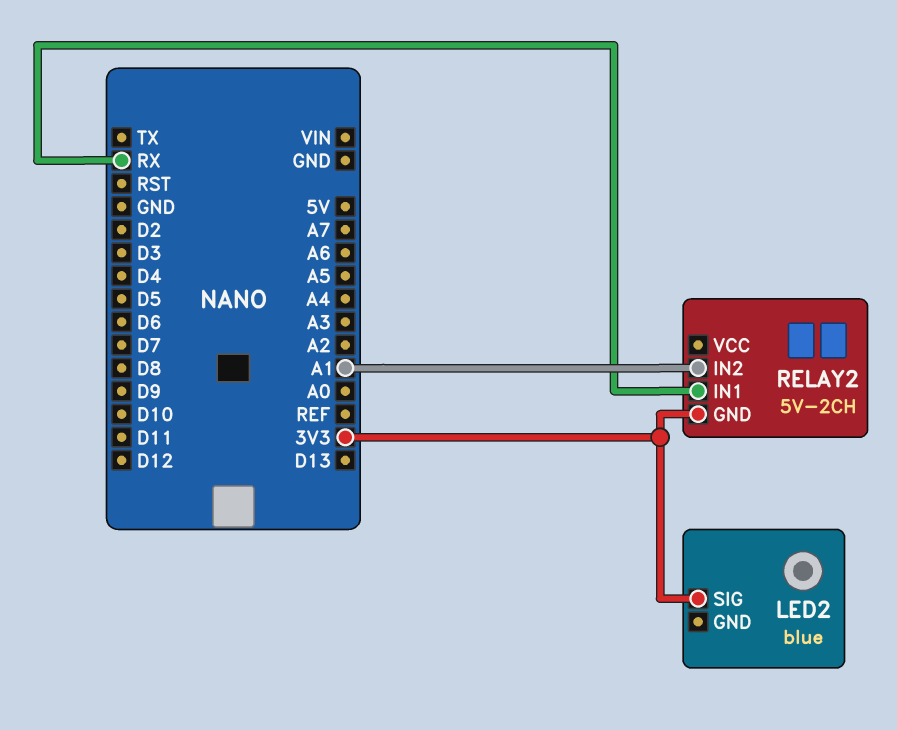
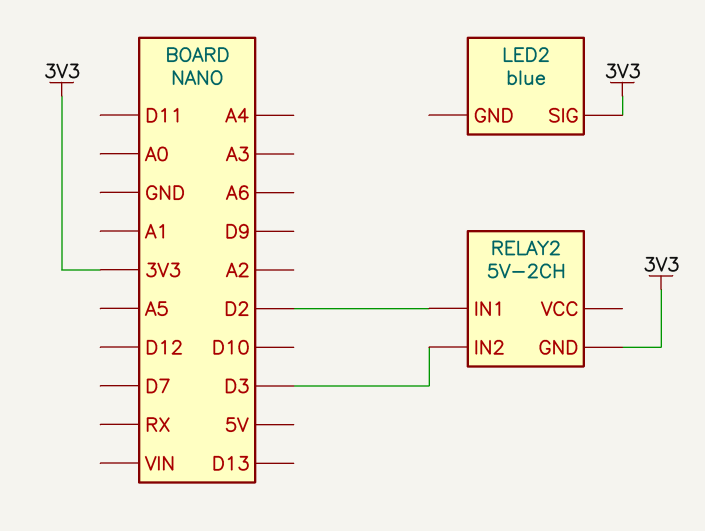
RELAY2 pin IN1: RX -> D2
RELAY2 pin IN2: A1 -> D3

